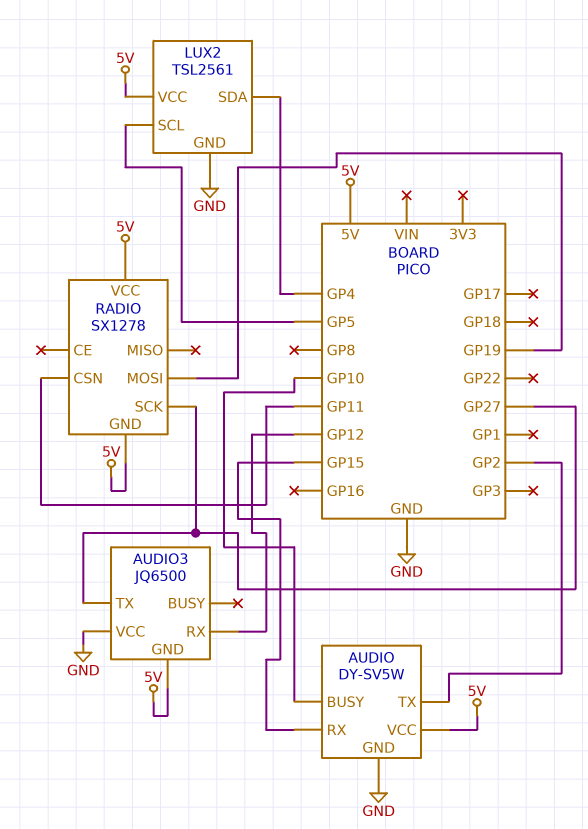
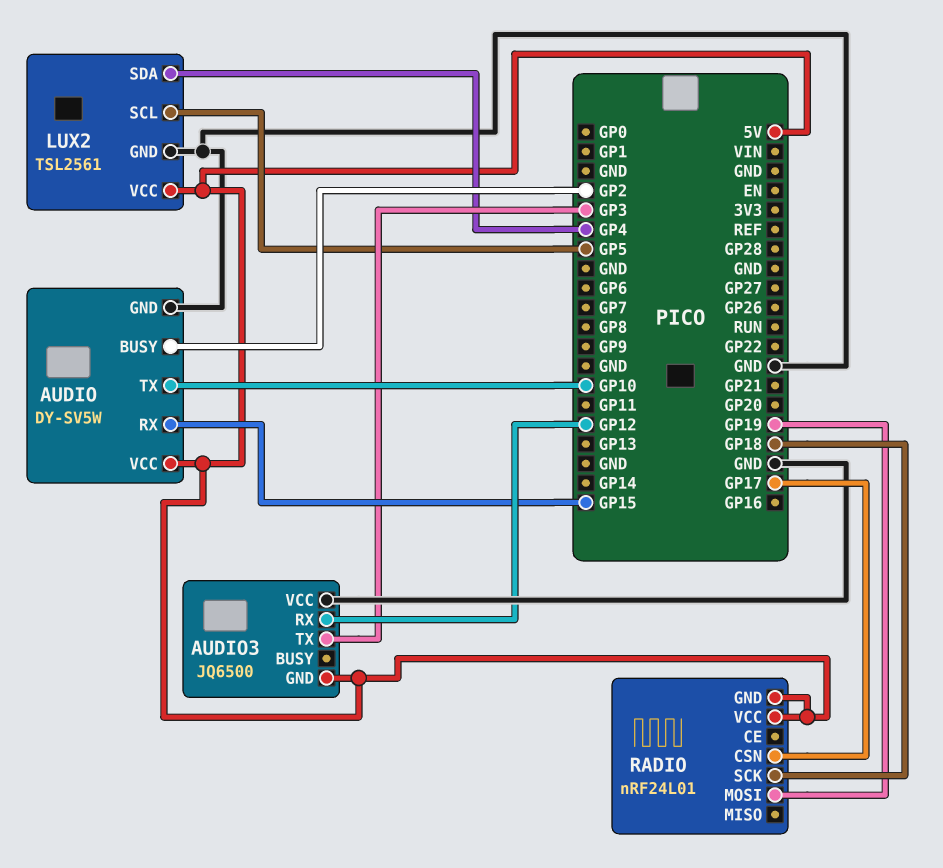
AUDIO pin BUSY: GP10 -> GP2
AUDIO pin TX: GP2 -> GP10
AUDIO3 pin TX: GP27 -> GP3
RADIO: SX1278 -> nRF24L01
RADIO pin CSN: GP11 -> GP17
RADIO pin SCK: GP27 -> GP18

